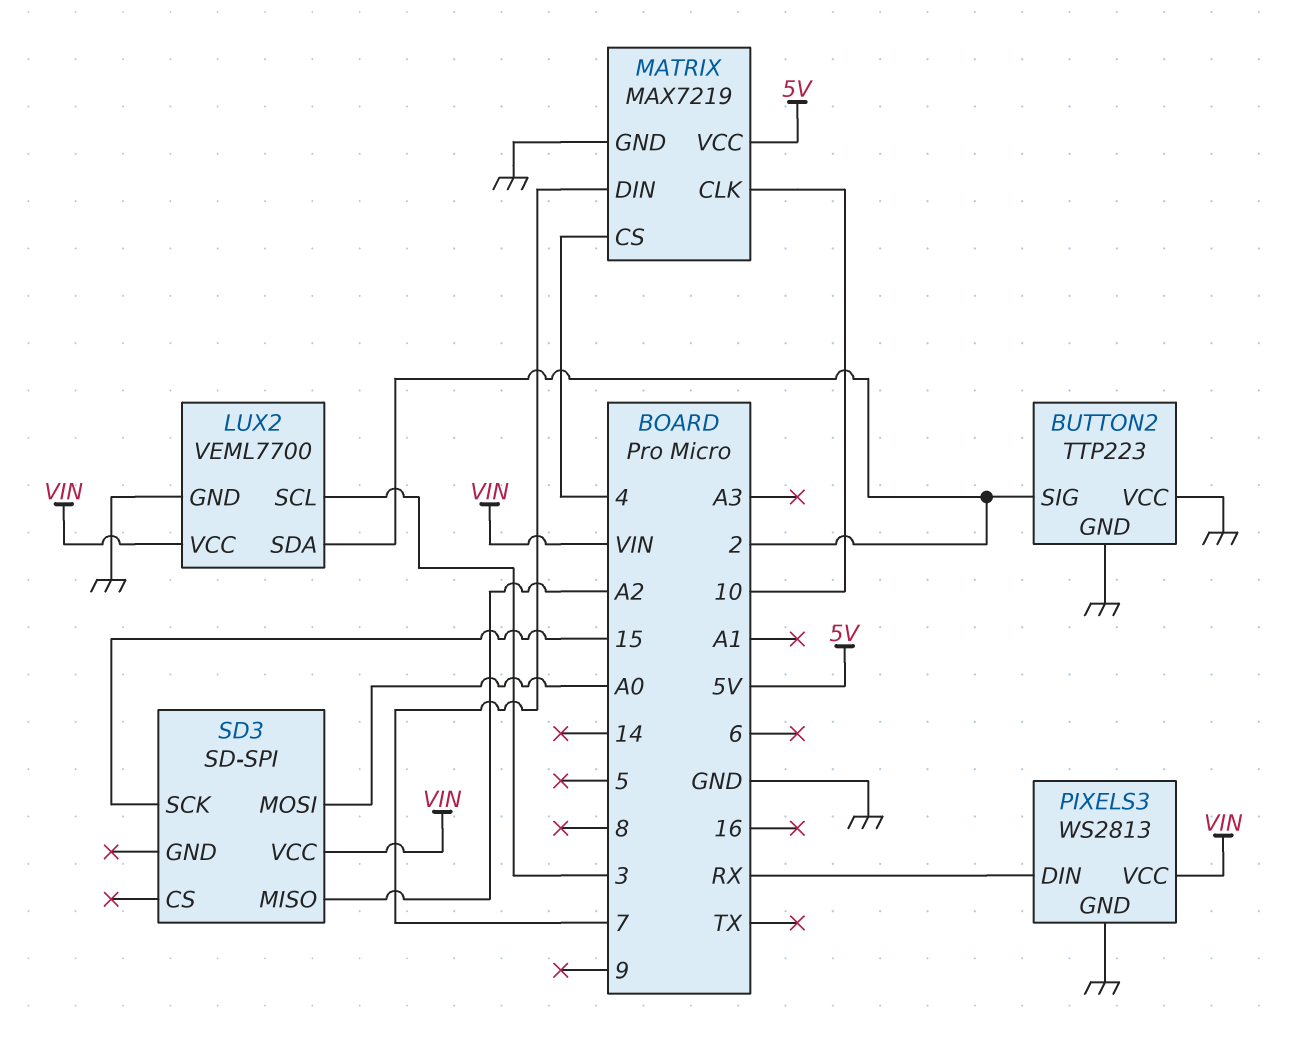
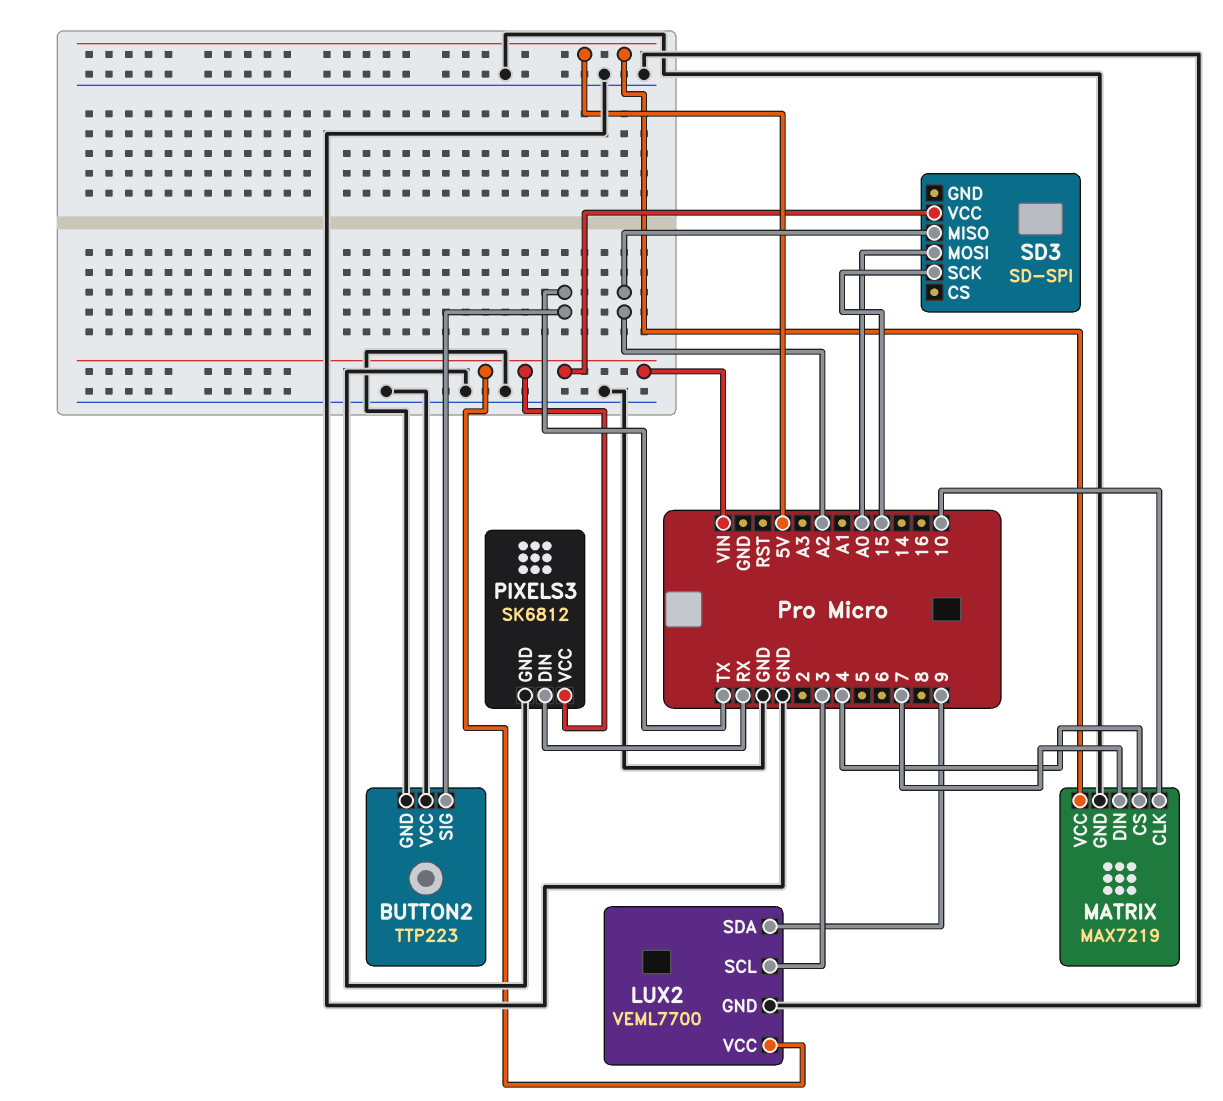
BUTTON2 pin SIG: 2 -> TX
LUX2 pin SDA: 2 -> 9
PIXELS3: WS2813 -> SK6812

